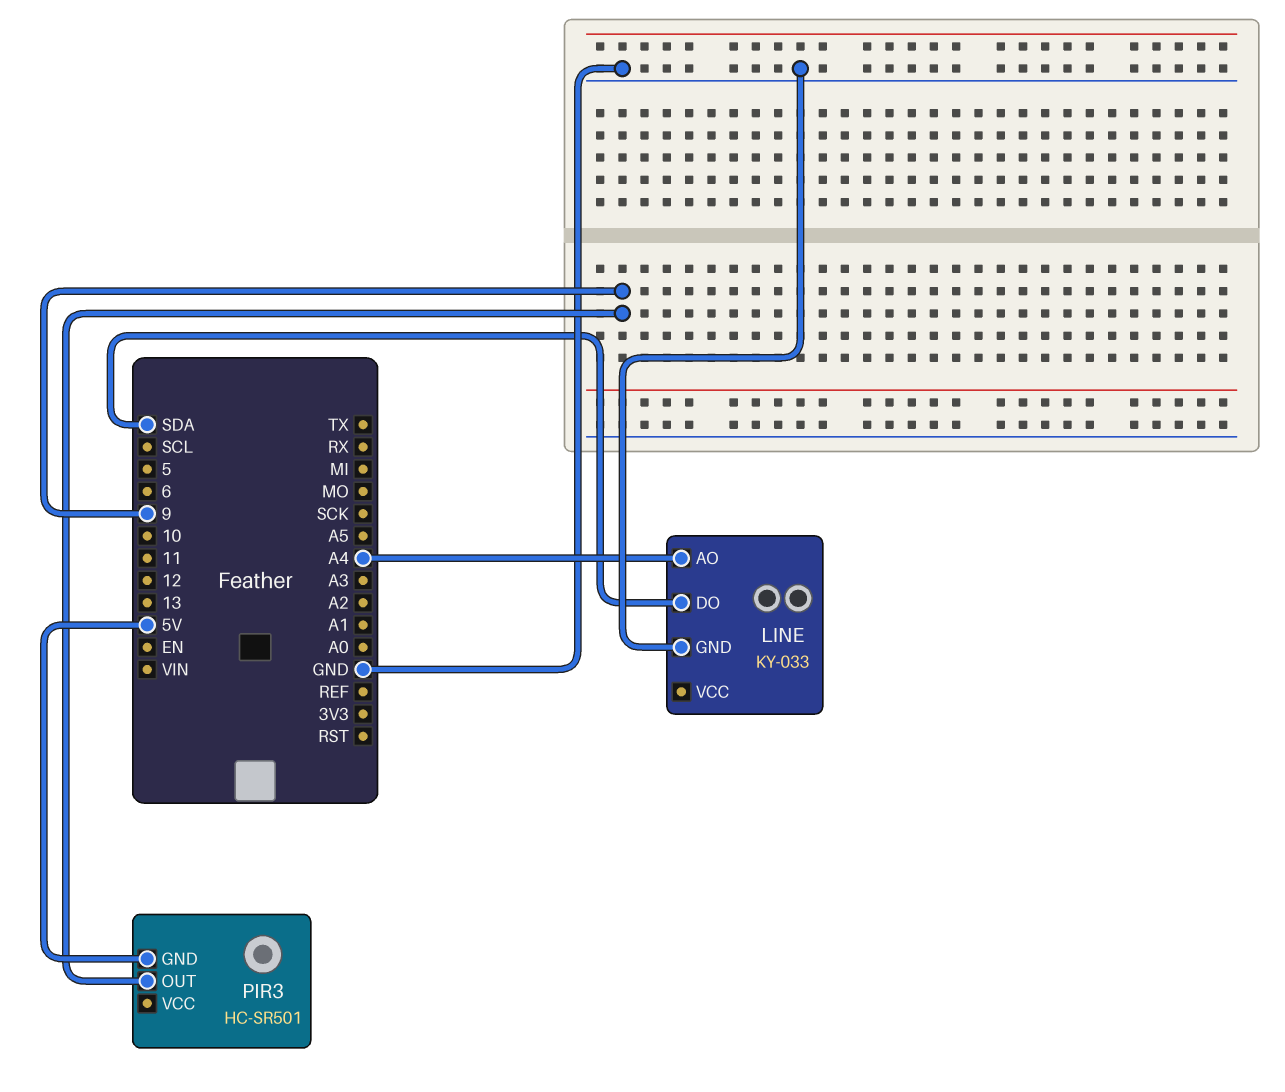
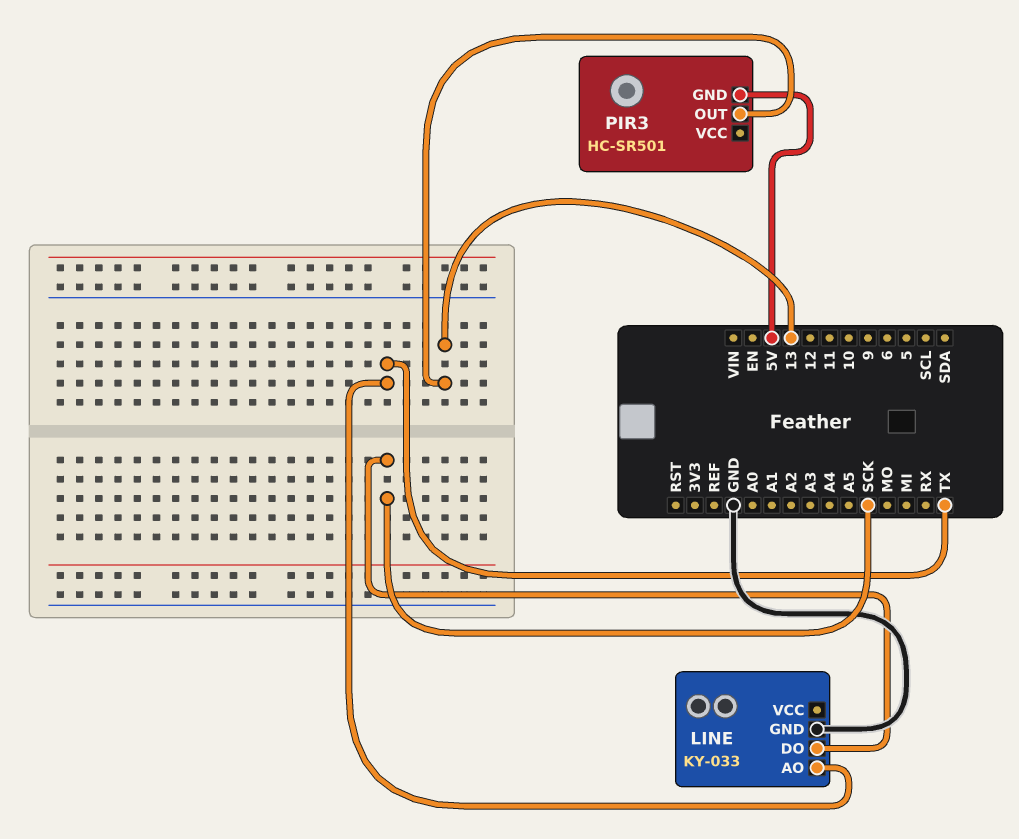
LINE pin AO: A4 -> TX
LINE pin DO: SDA -> SCK
PIR3 pin OUT: 9 -> 13

